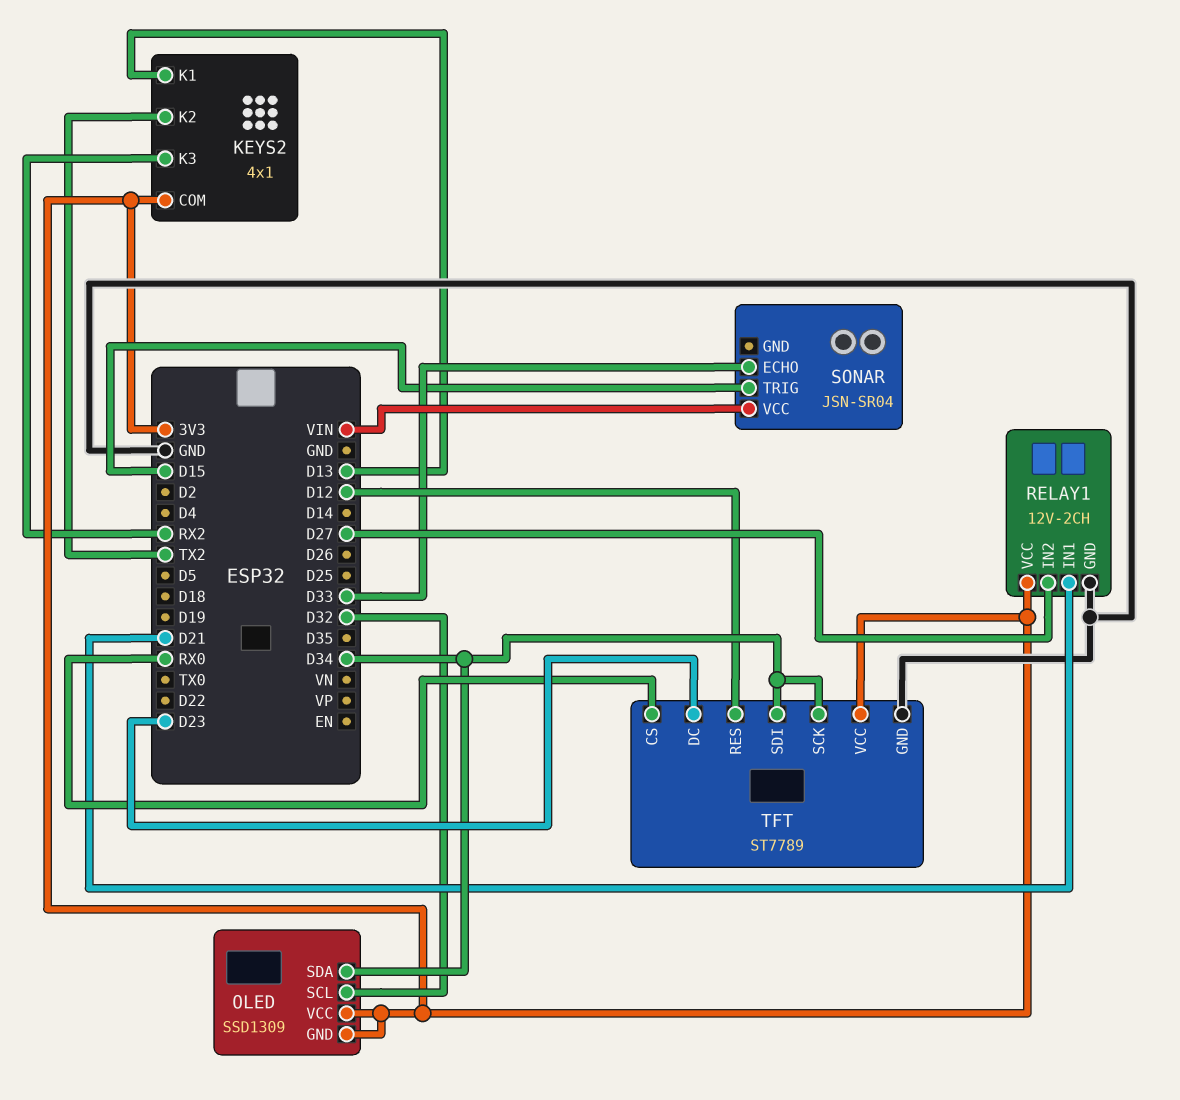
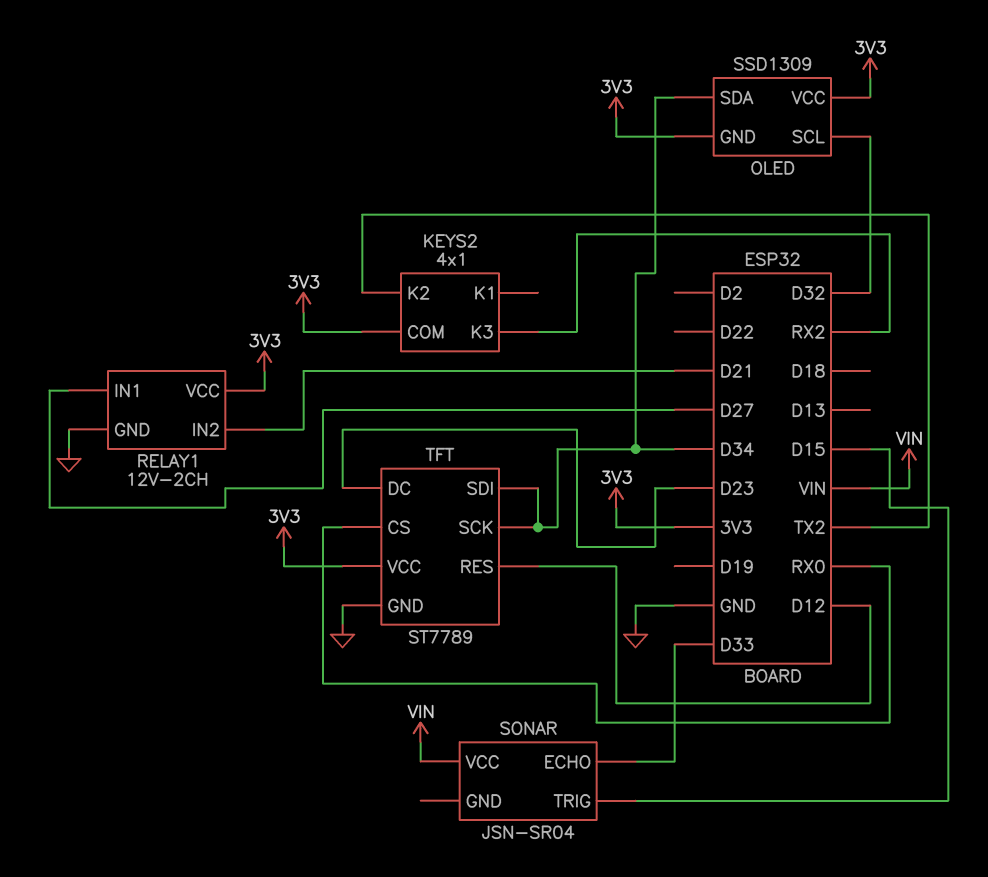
KEYS2 pin K1: D13 -> none
RELAY1 pin IN1: D21 -> D27
RELAY1 pin IN2: D27 -> D21

